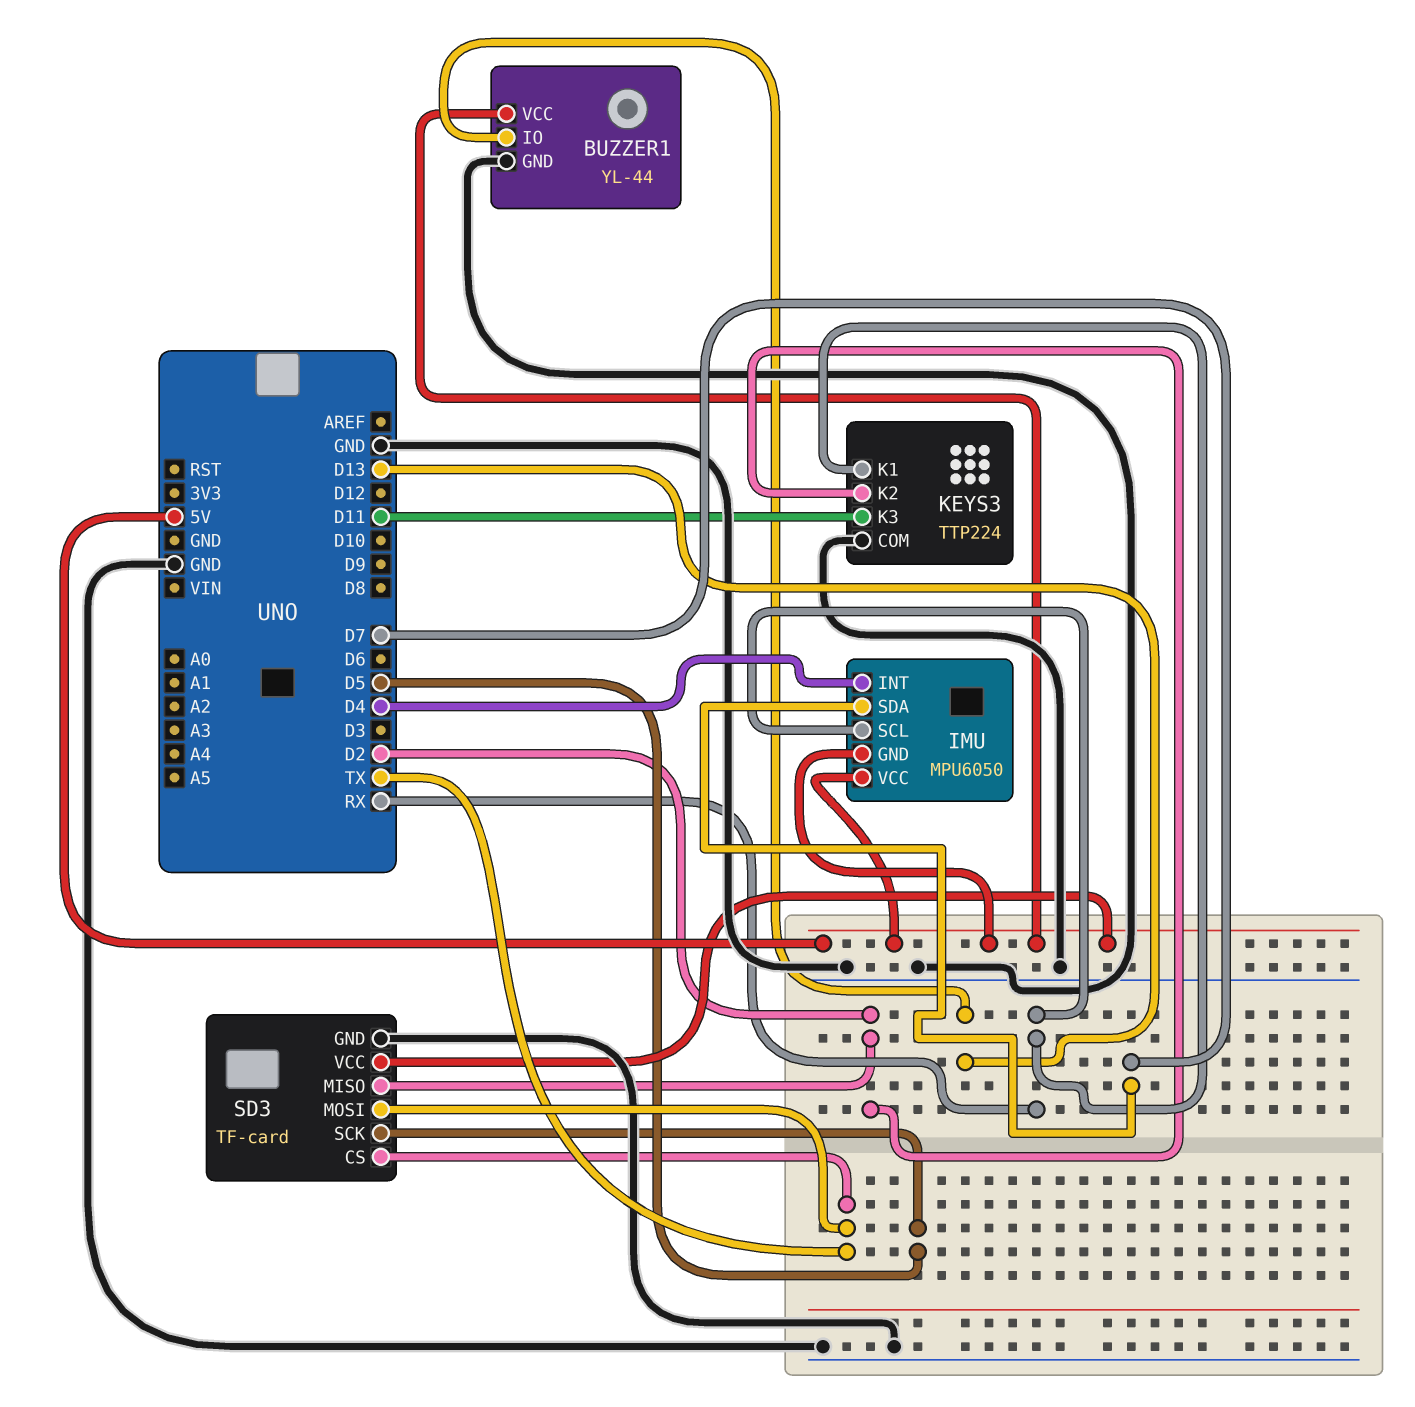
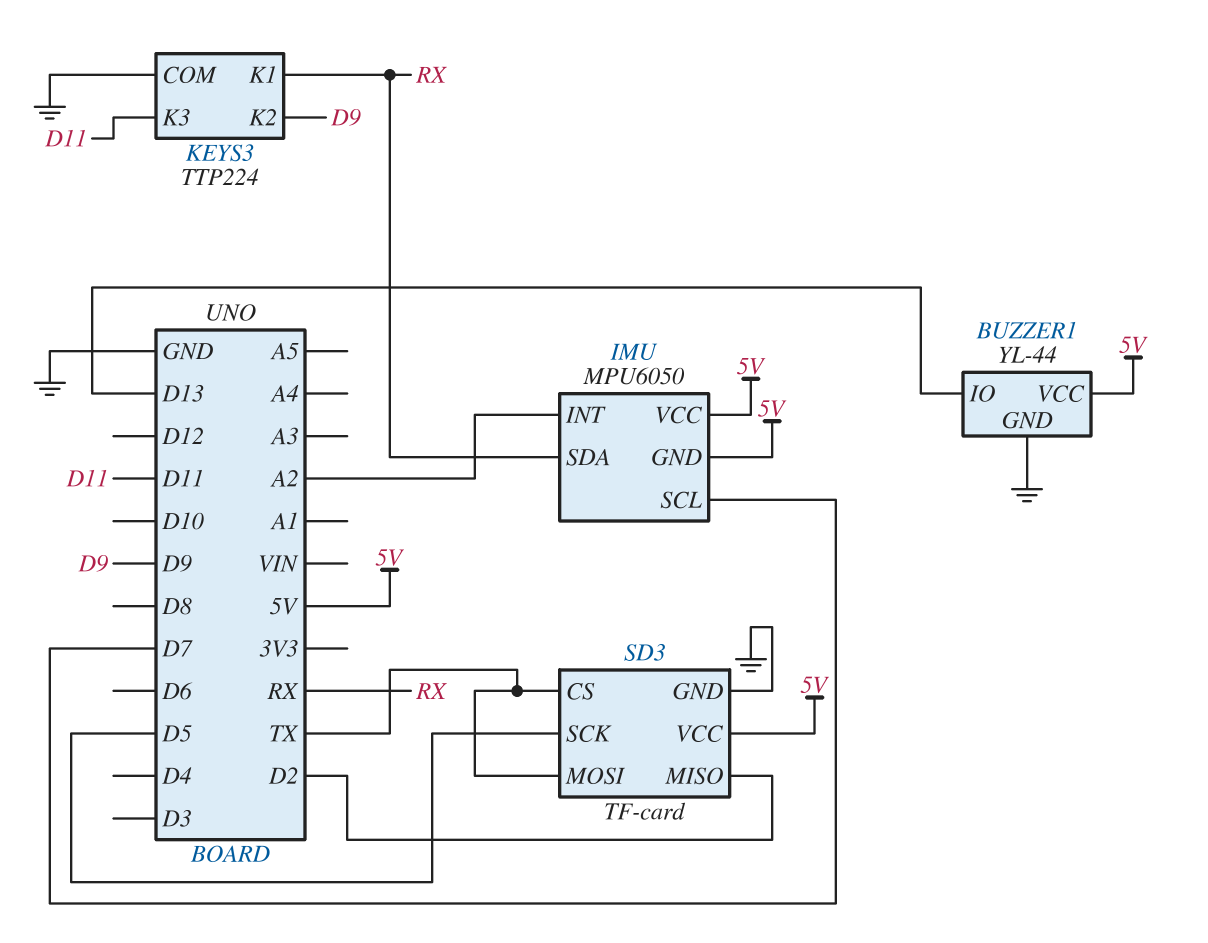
IMU pin INT: D4 -> A2
IMU pin SCL: RX -> D7
IMU pin SDA: D7 -> RX
KEYS3 pin K2: D2 -> D9

